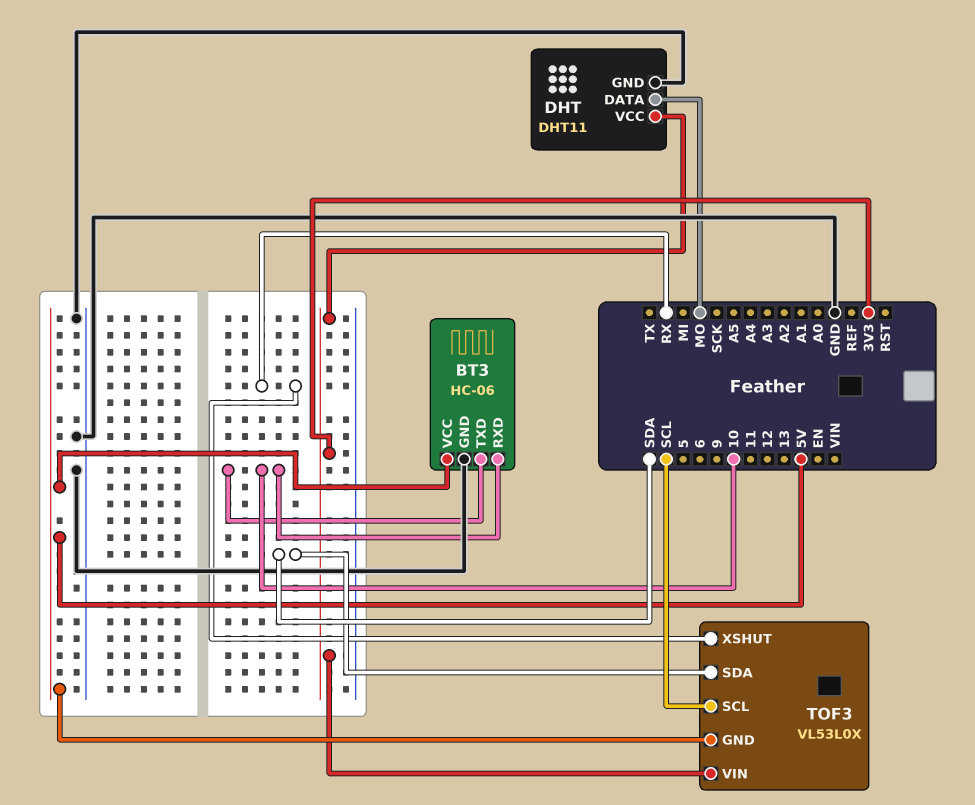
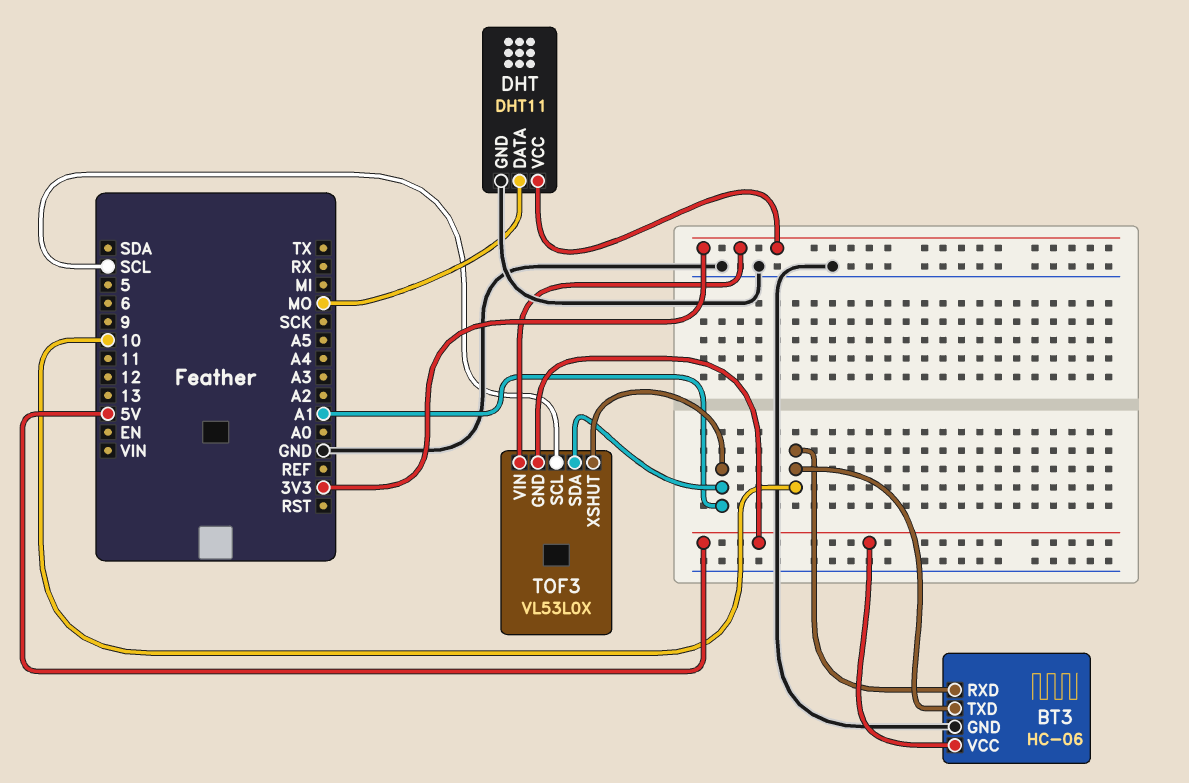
TOF3 pin SDA: SDA -> A1
TOF3 pin XSHUT: RX -> A1

